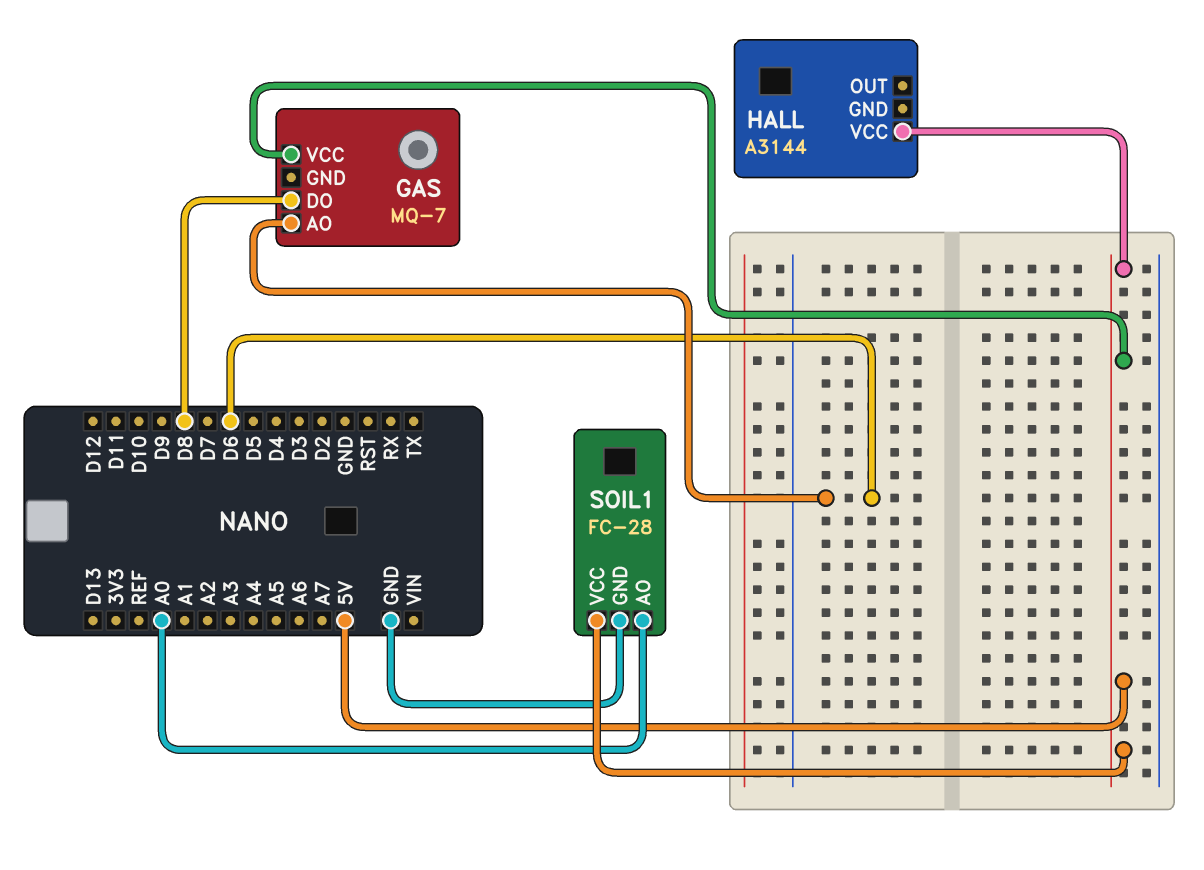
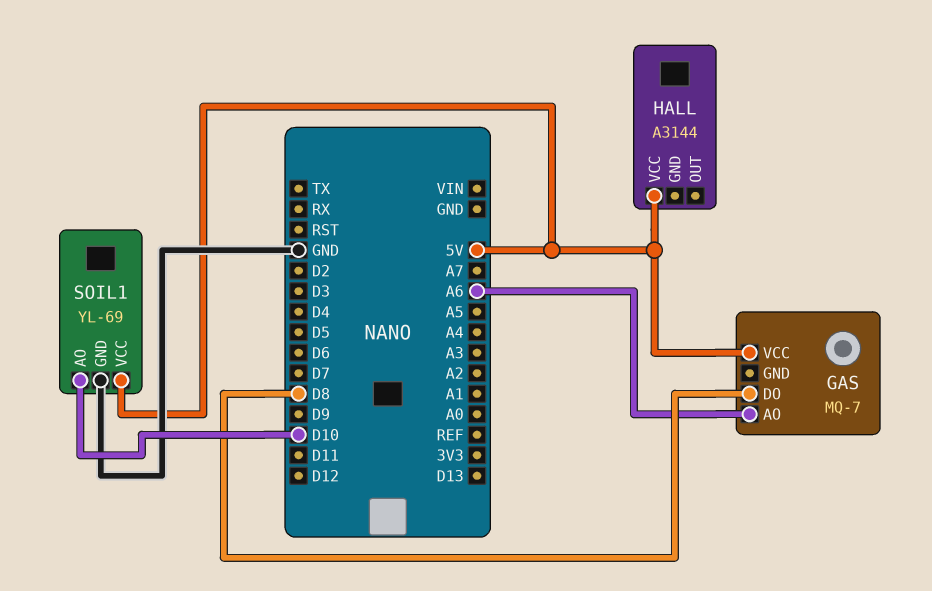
GAS pin AO: D6 -> A6
SOIL1: FC-28 -> YL-69
SOIL1 pin AO: A0 -> D10

